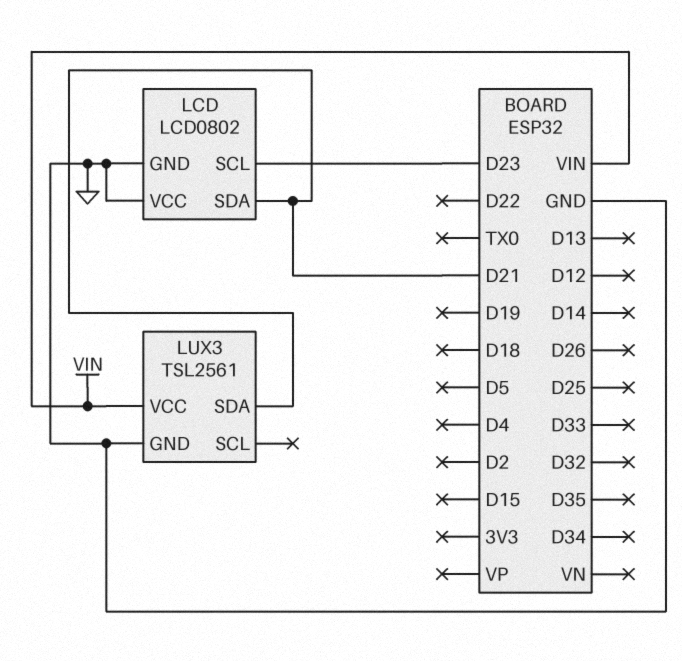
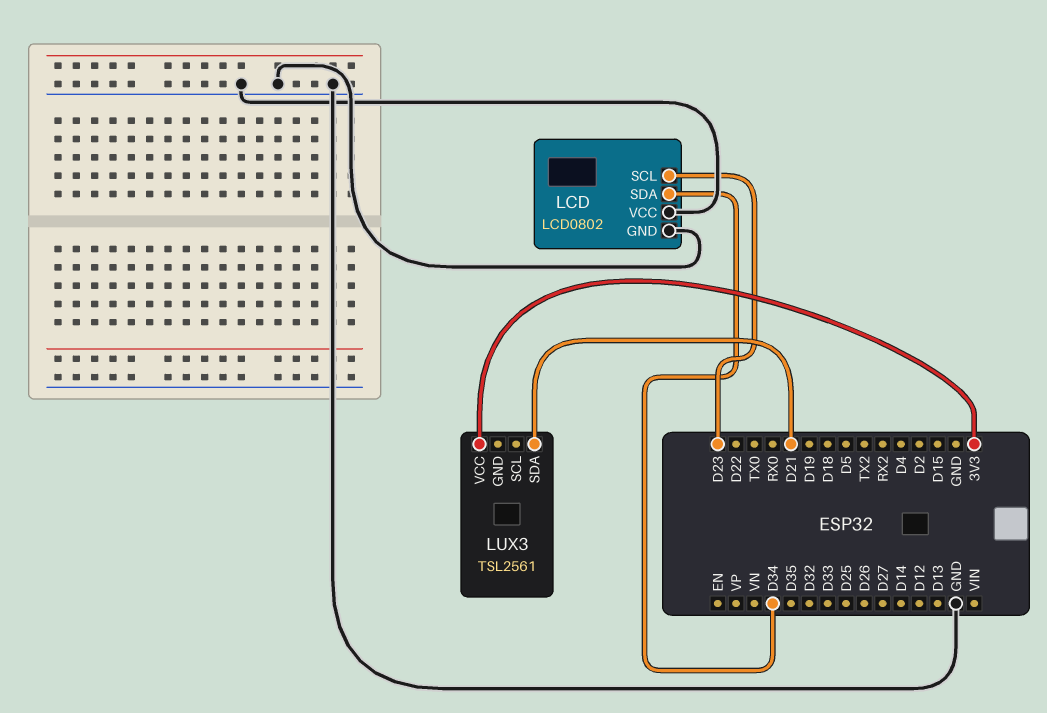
LCD pin SDA: D21 -> D34
LUX3 pin GND: GND -> none
LUX3 pin VCC: VIN -> 3V3

